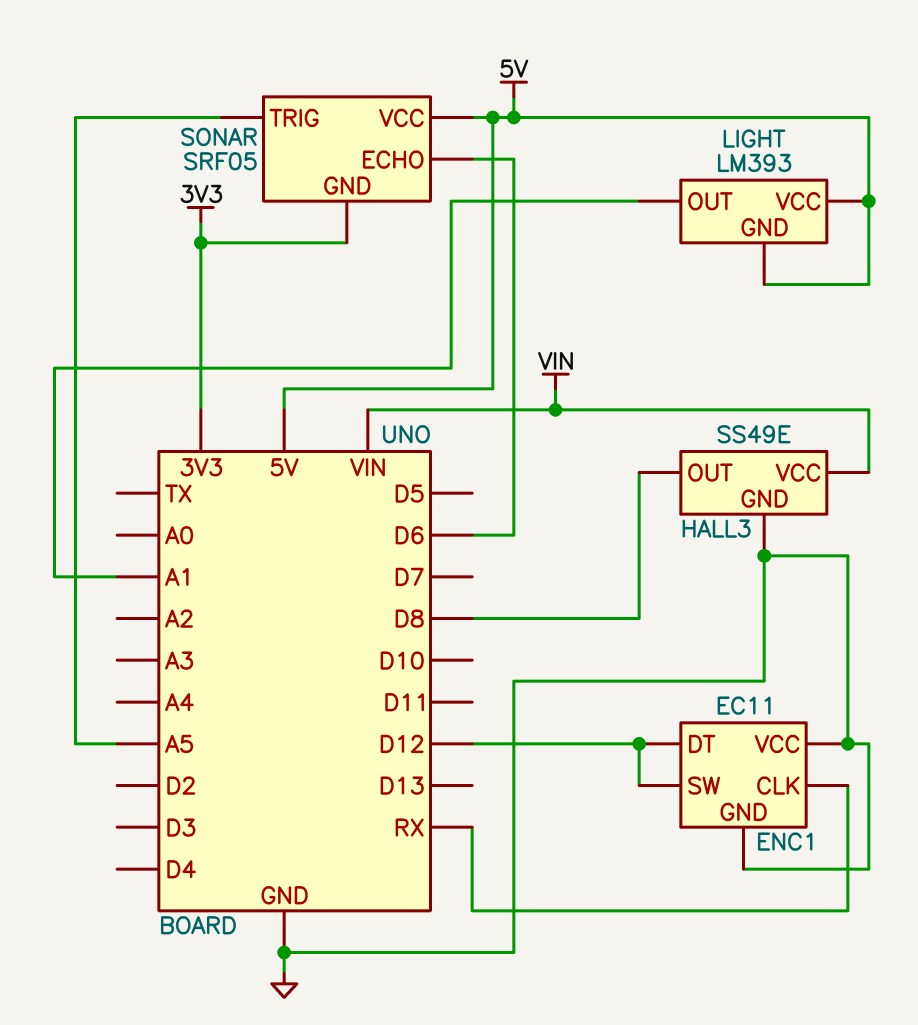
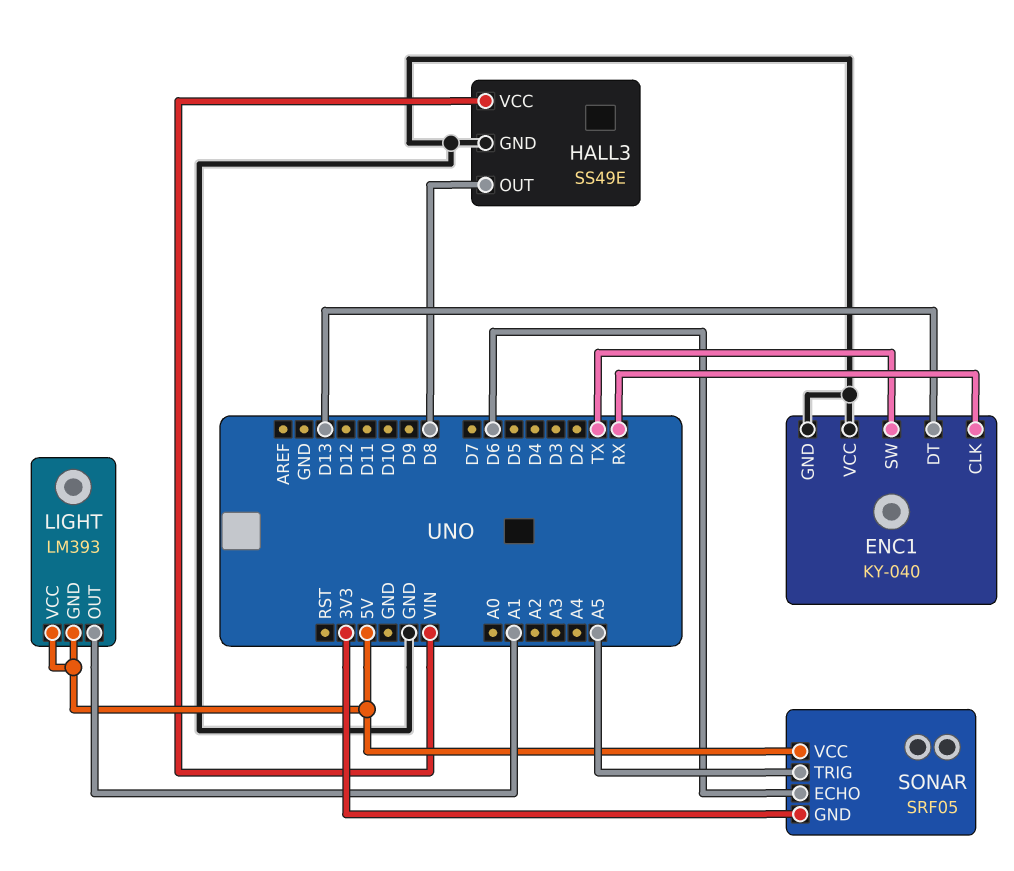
ENC1: EC11 -> KY-040
ENC1 pin DT: D12 -> D13
ENC1 pin SW: D12 -> TX

